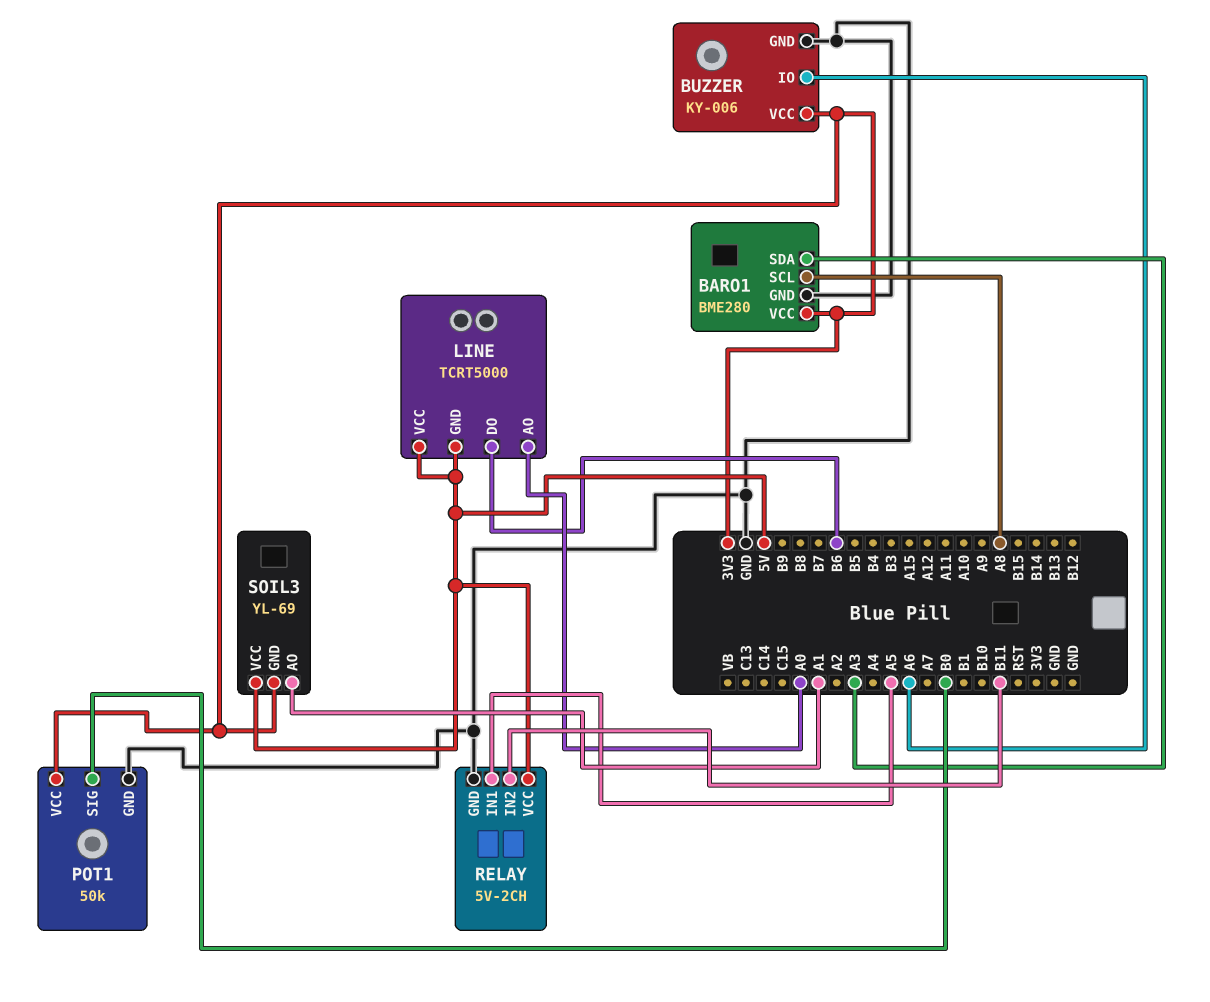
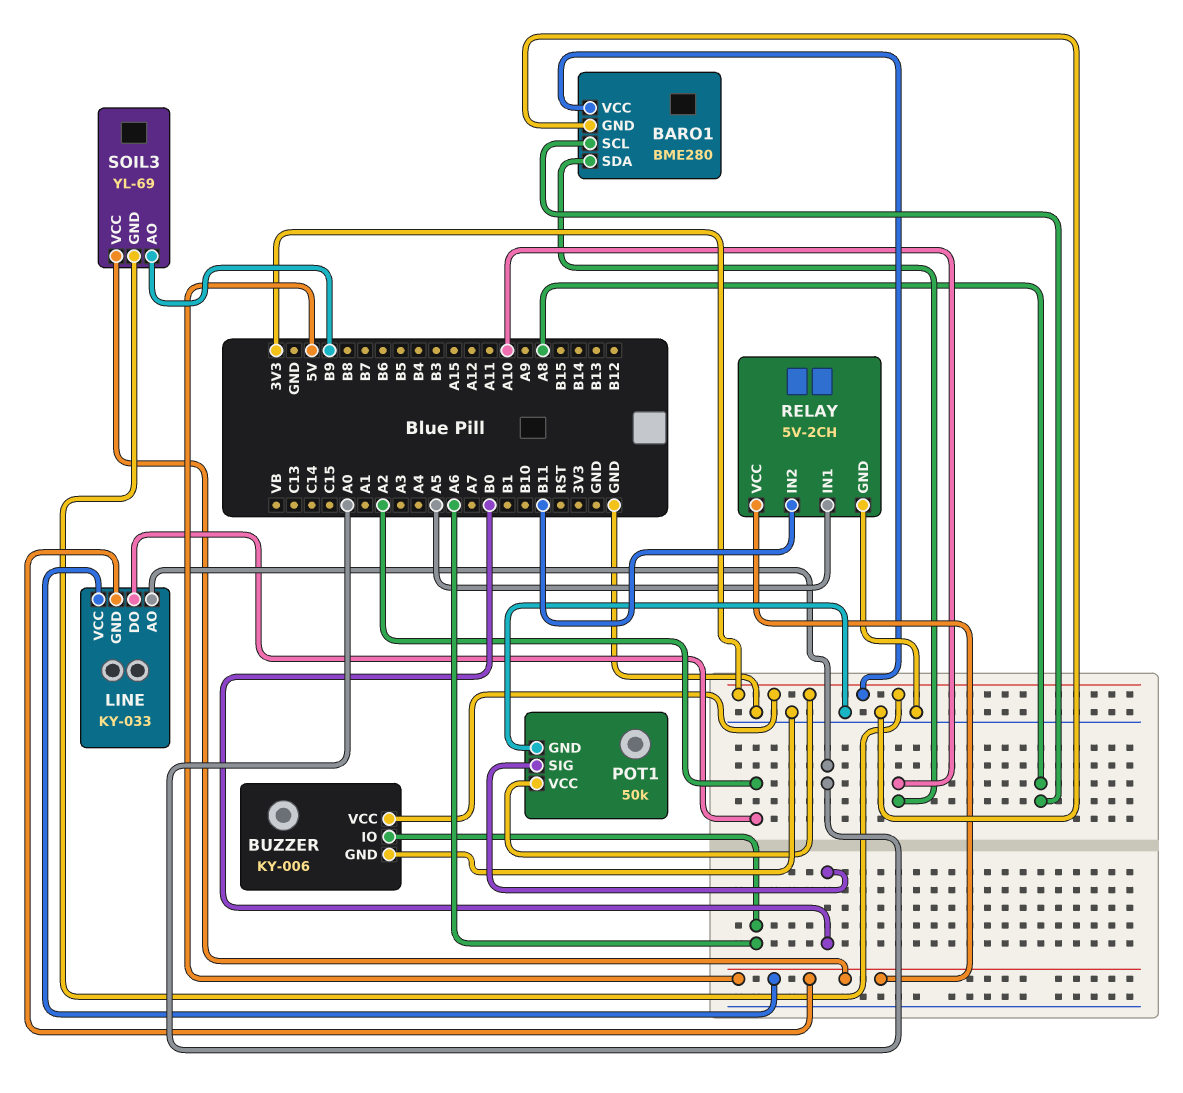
BARO1 pin SDA: A3 -> A10
LINE: TCRT5000 -> KY-033
LINE pin DO: B6 -> A2
SOIL3 pin AO: A1 -> B9

